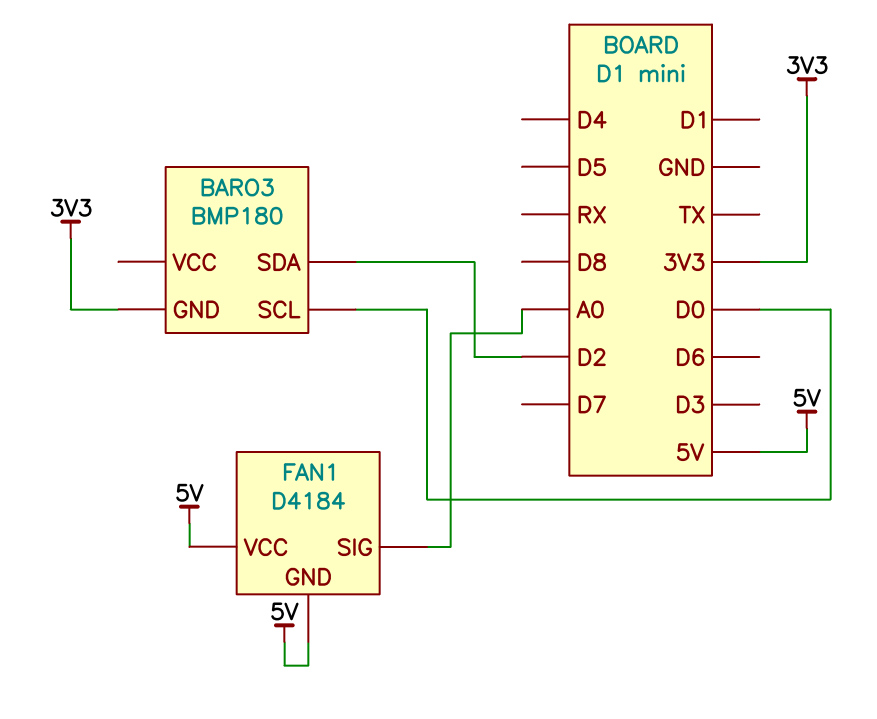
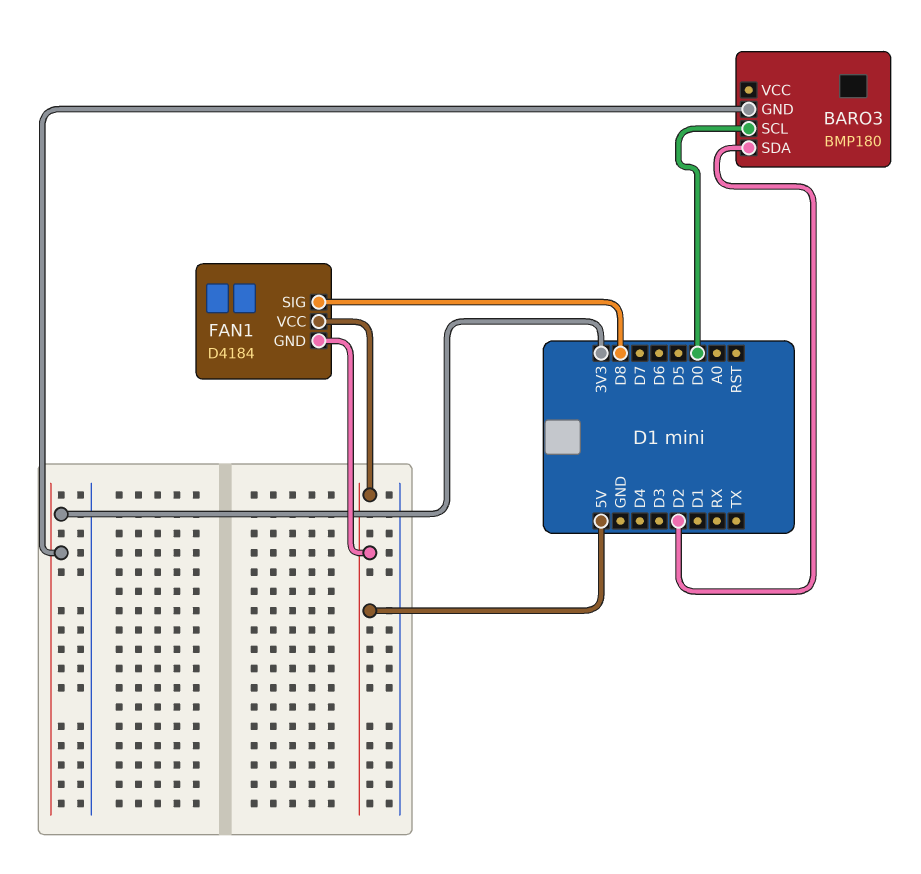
FAN1 pin SIG: A0 -> D8

